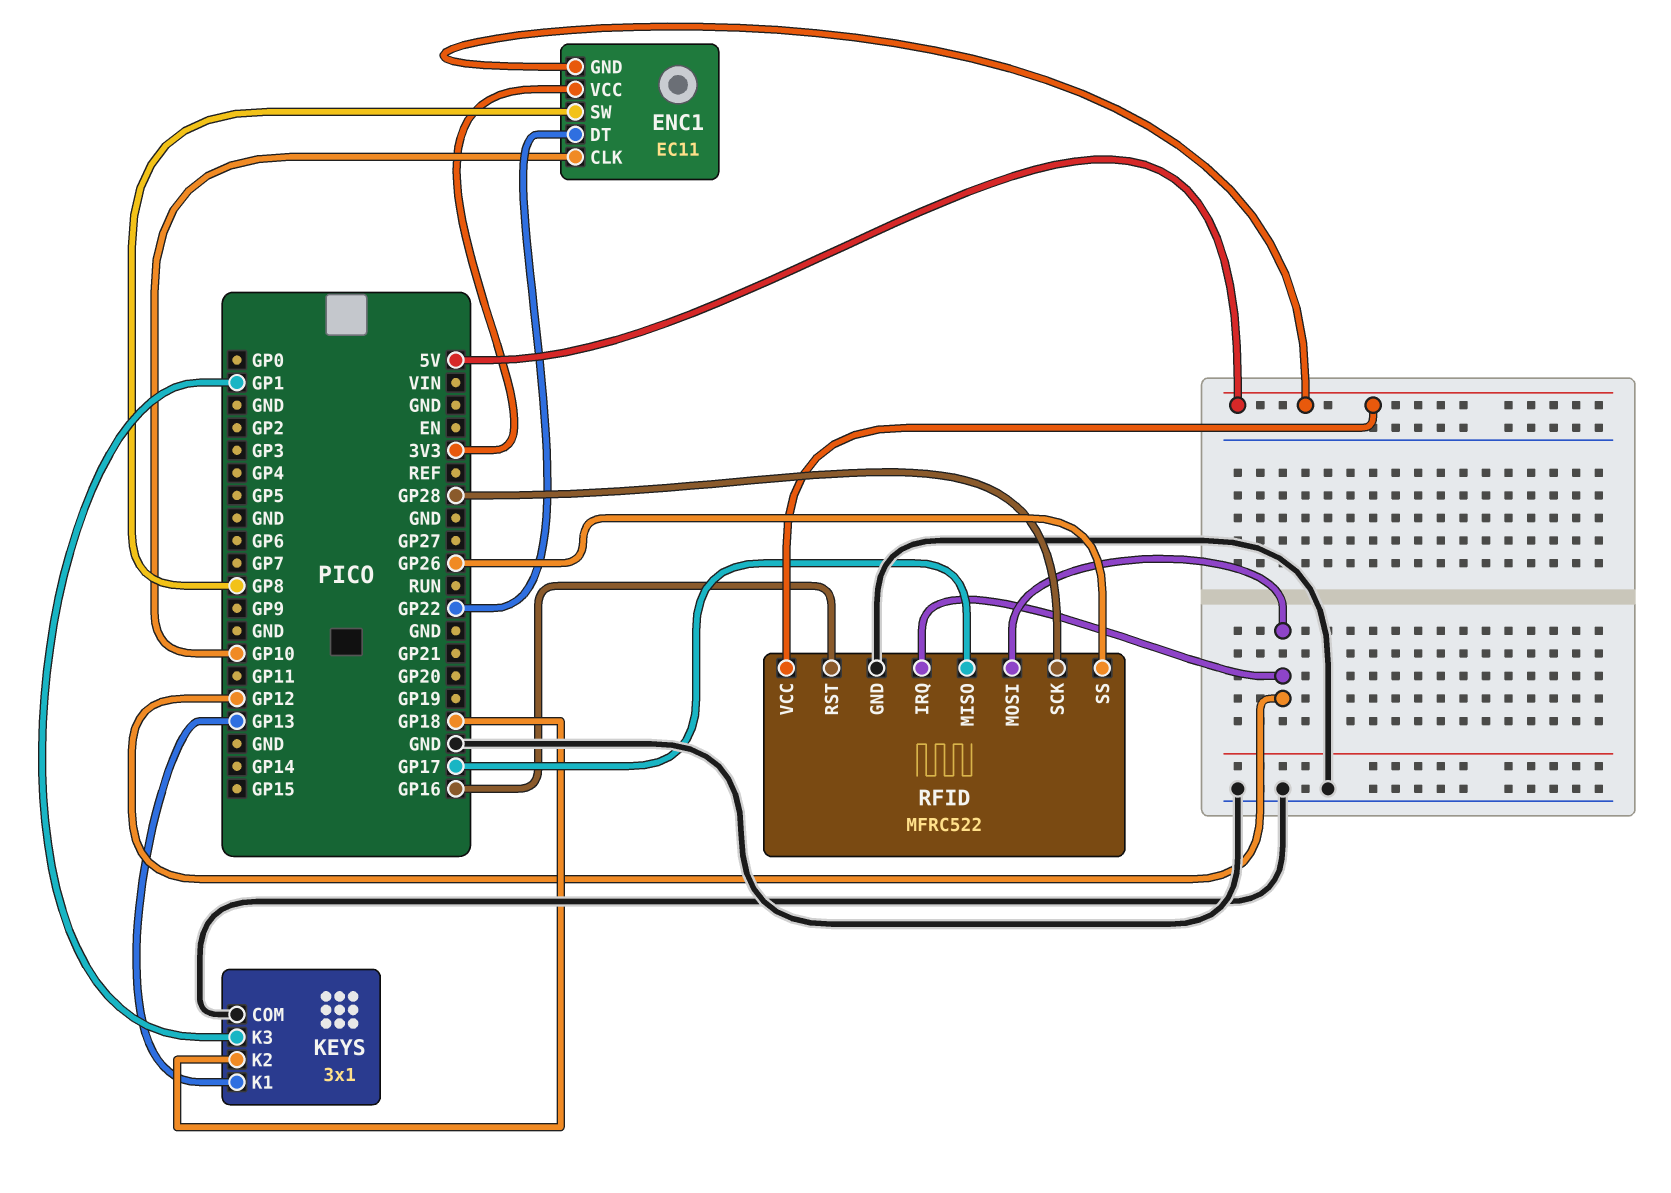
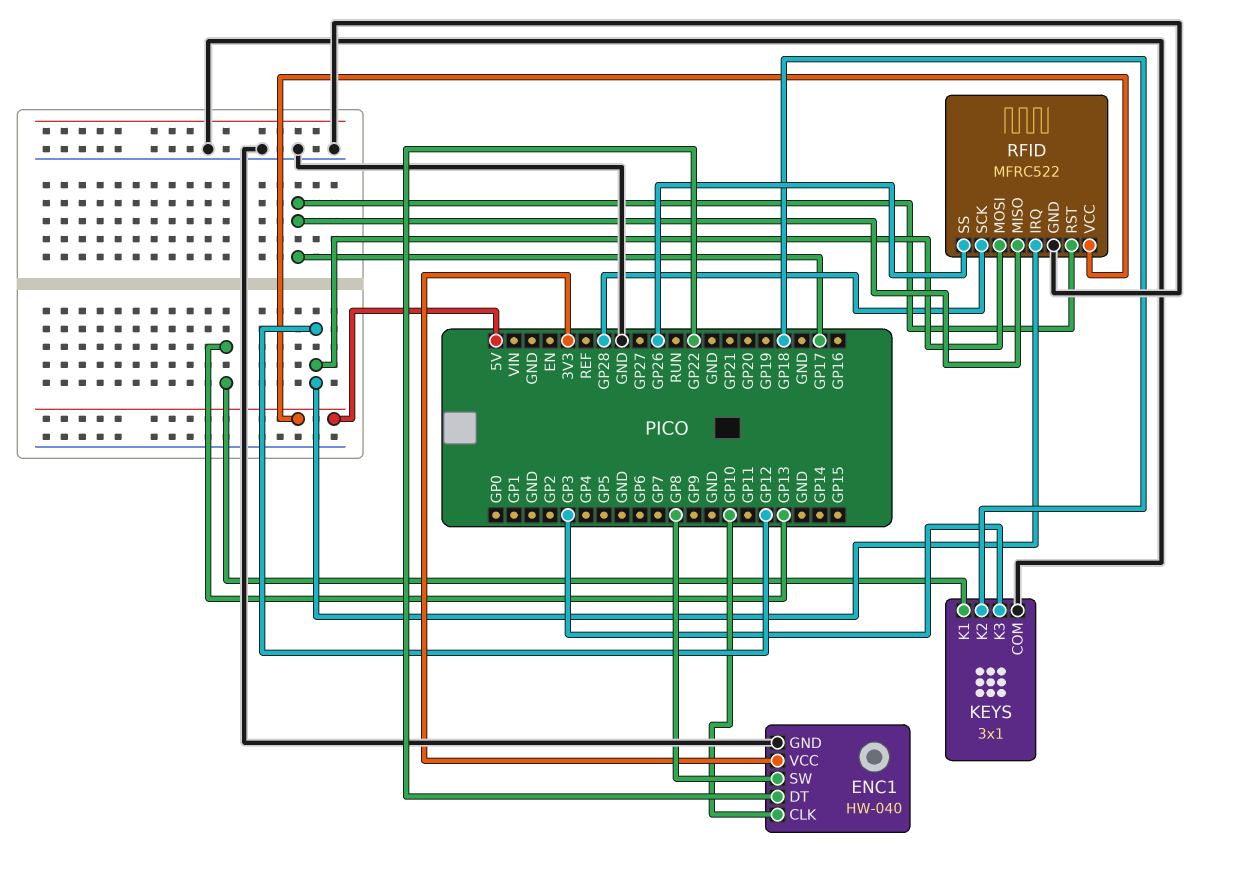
ENC1: EC11 -> HW-040
ENC1 pin GND: 5V -> GND
KEYS pin K3: GP1 -> GP3
RFID pin RST: GP16 -> GP17

